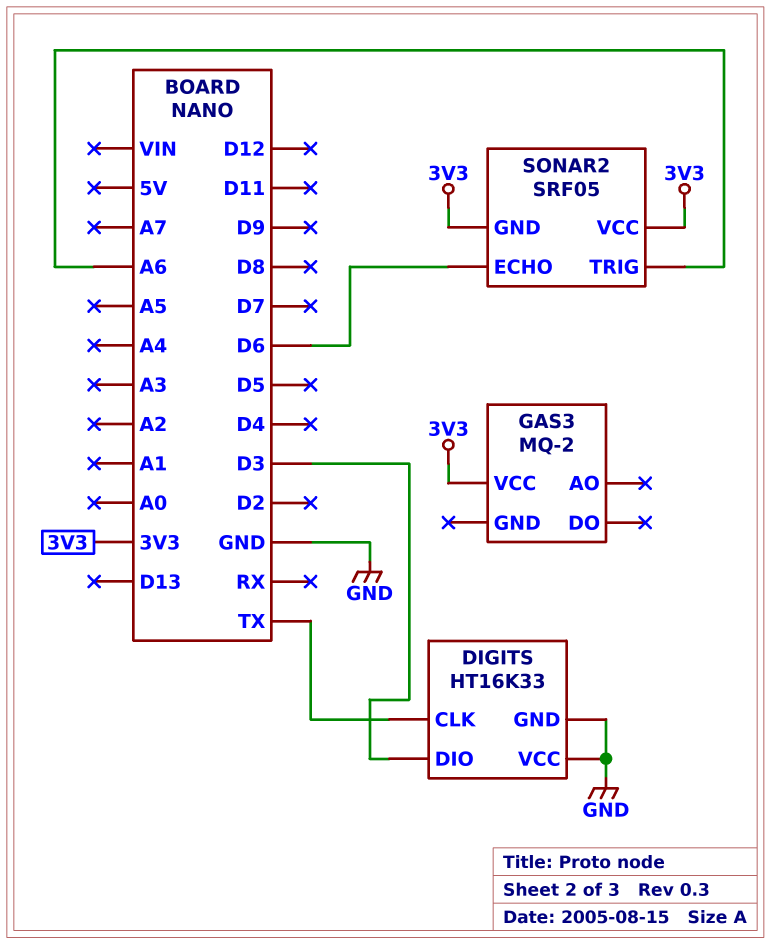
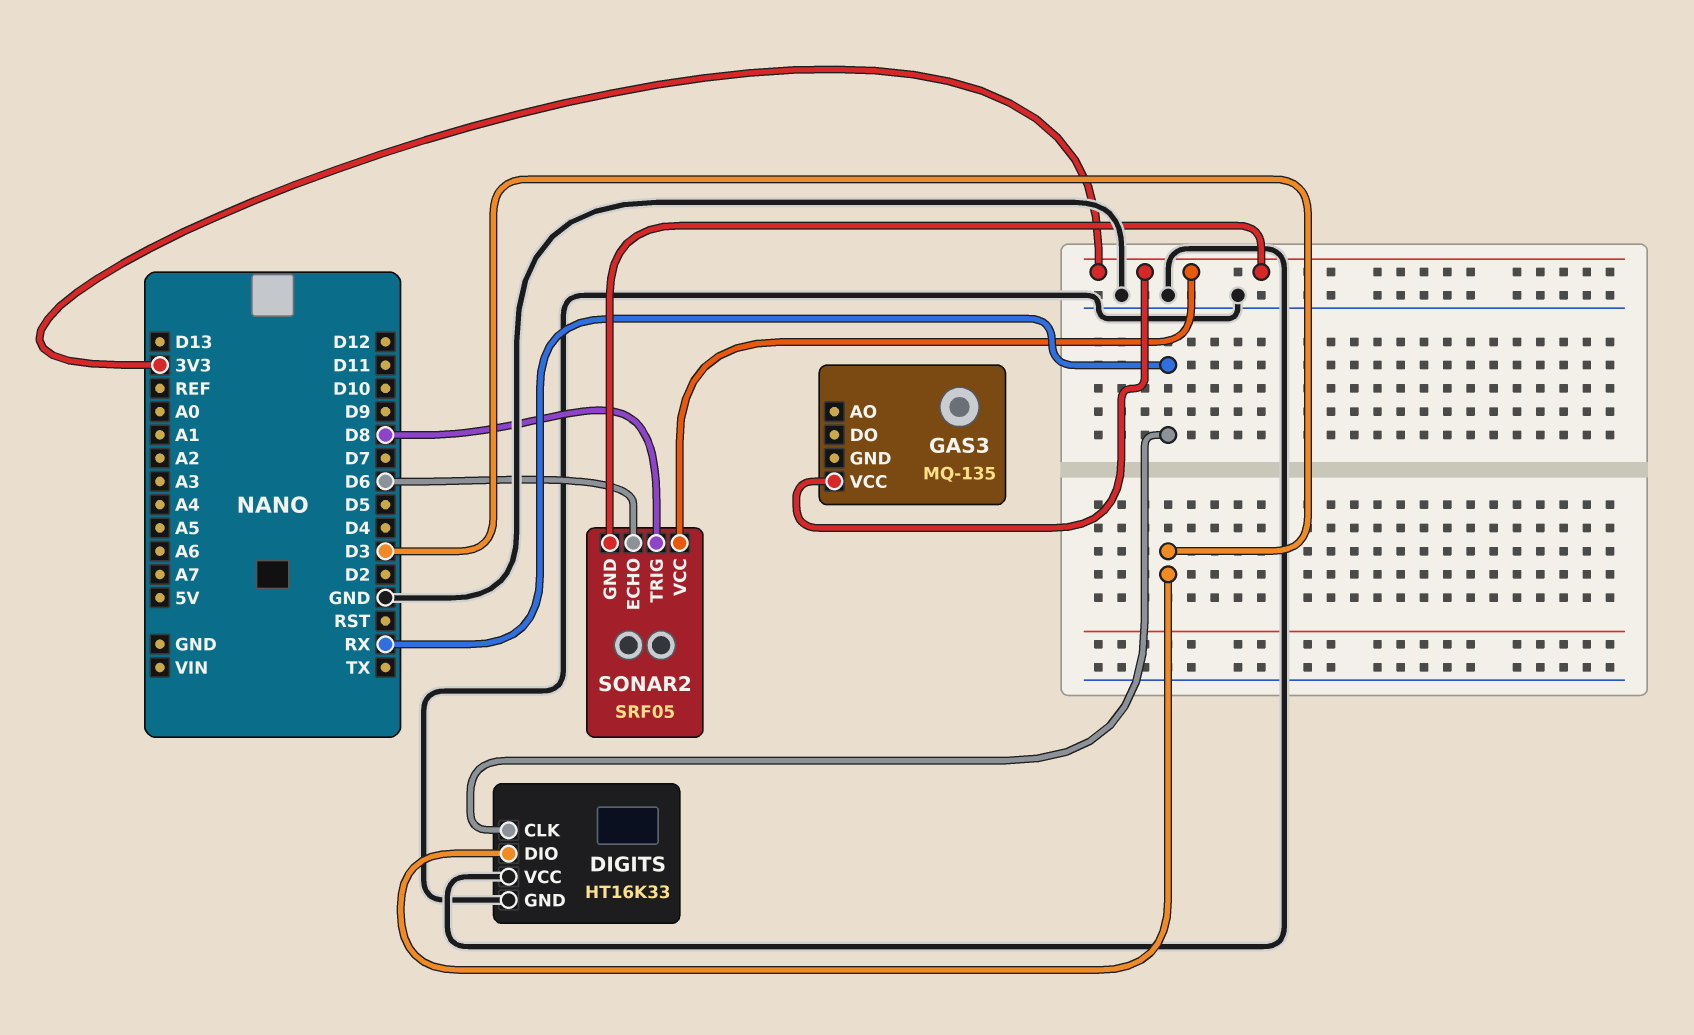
DIGITS pin CLK: TX -> RX
GAS3: MQ-2 -> MQ-135
SONAR2 pin TRIG: A6 -> D8

